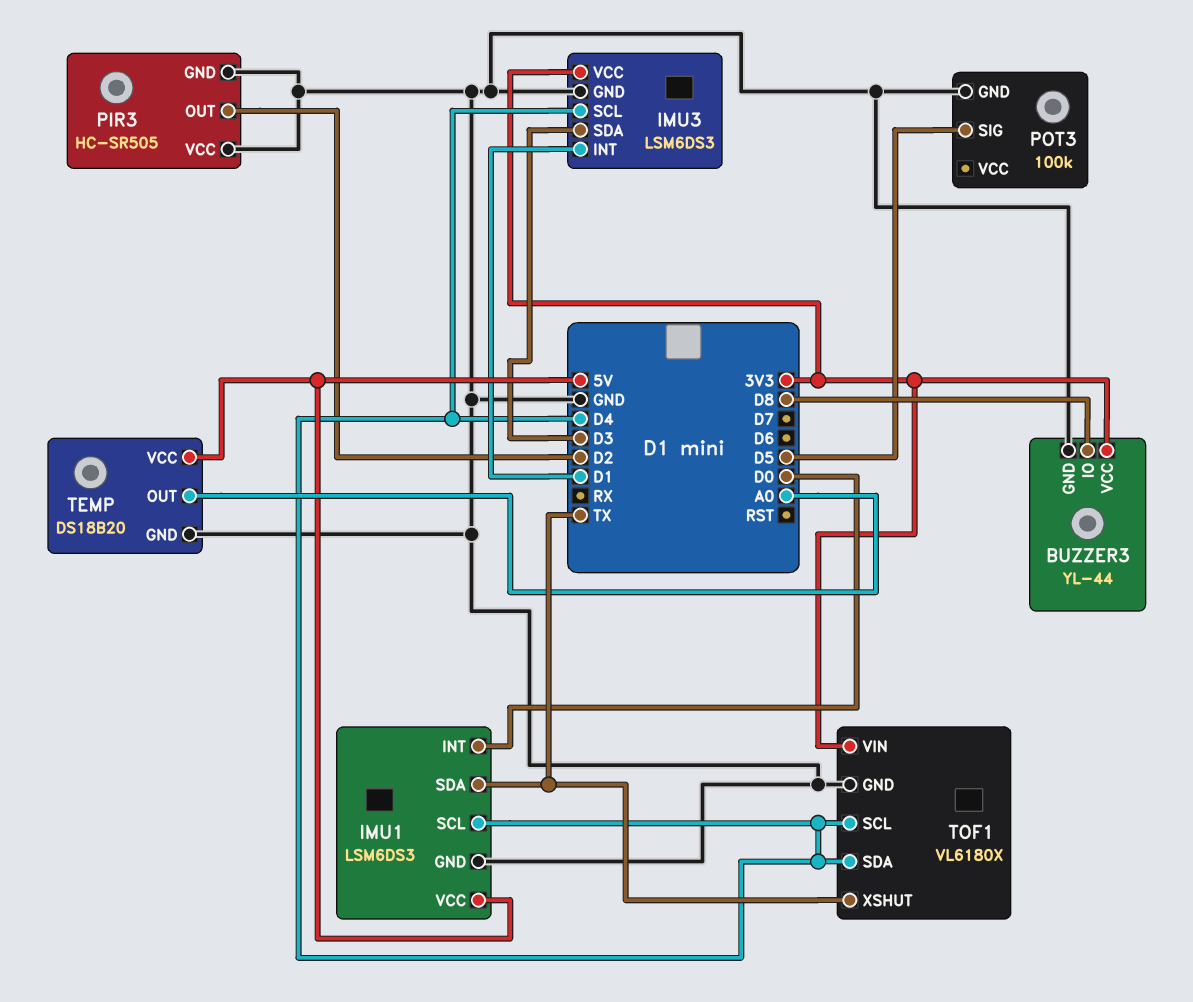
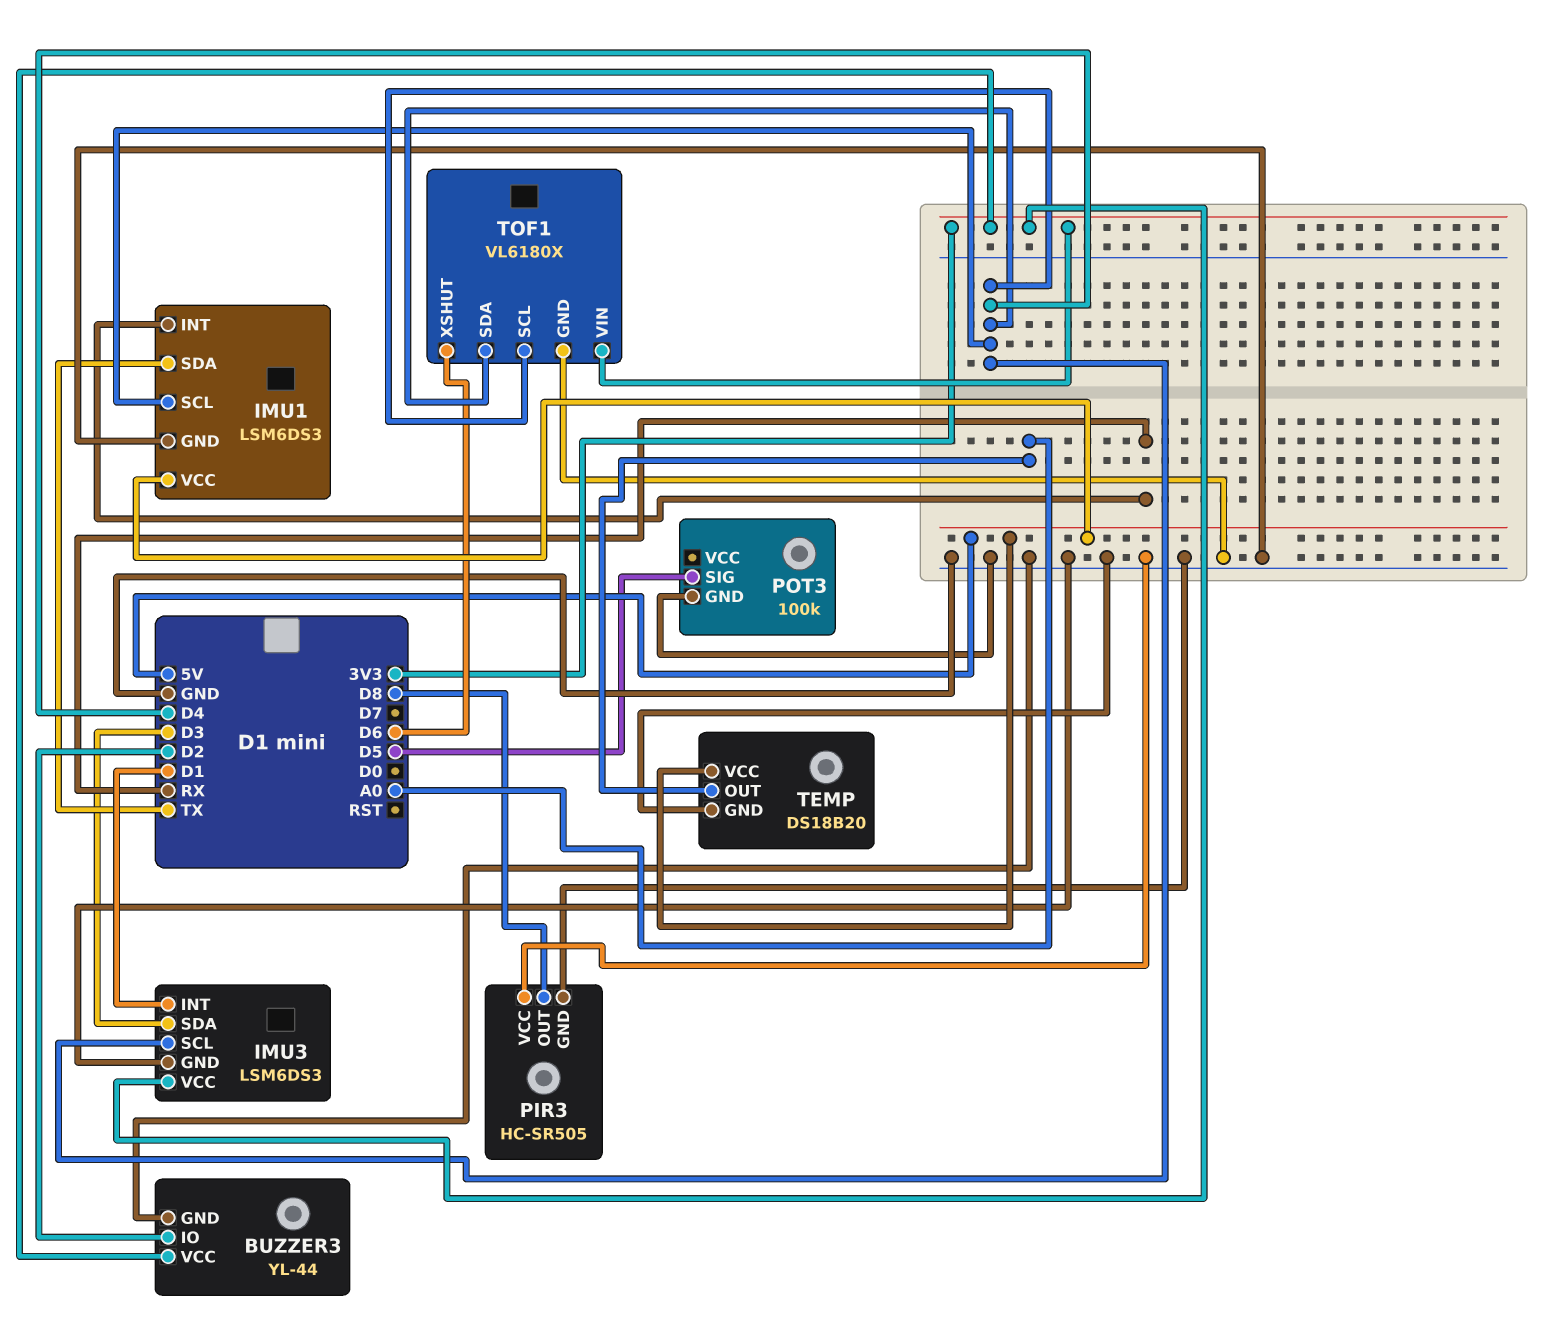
BUZZER3 pin IO: D8 -> D2
IMU1 pin INT: D0 -> RX
PIR3 pin OUT: D2 -> D8
TOF1 pin XSHUT: TX -> D6

